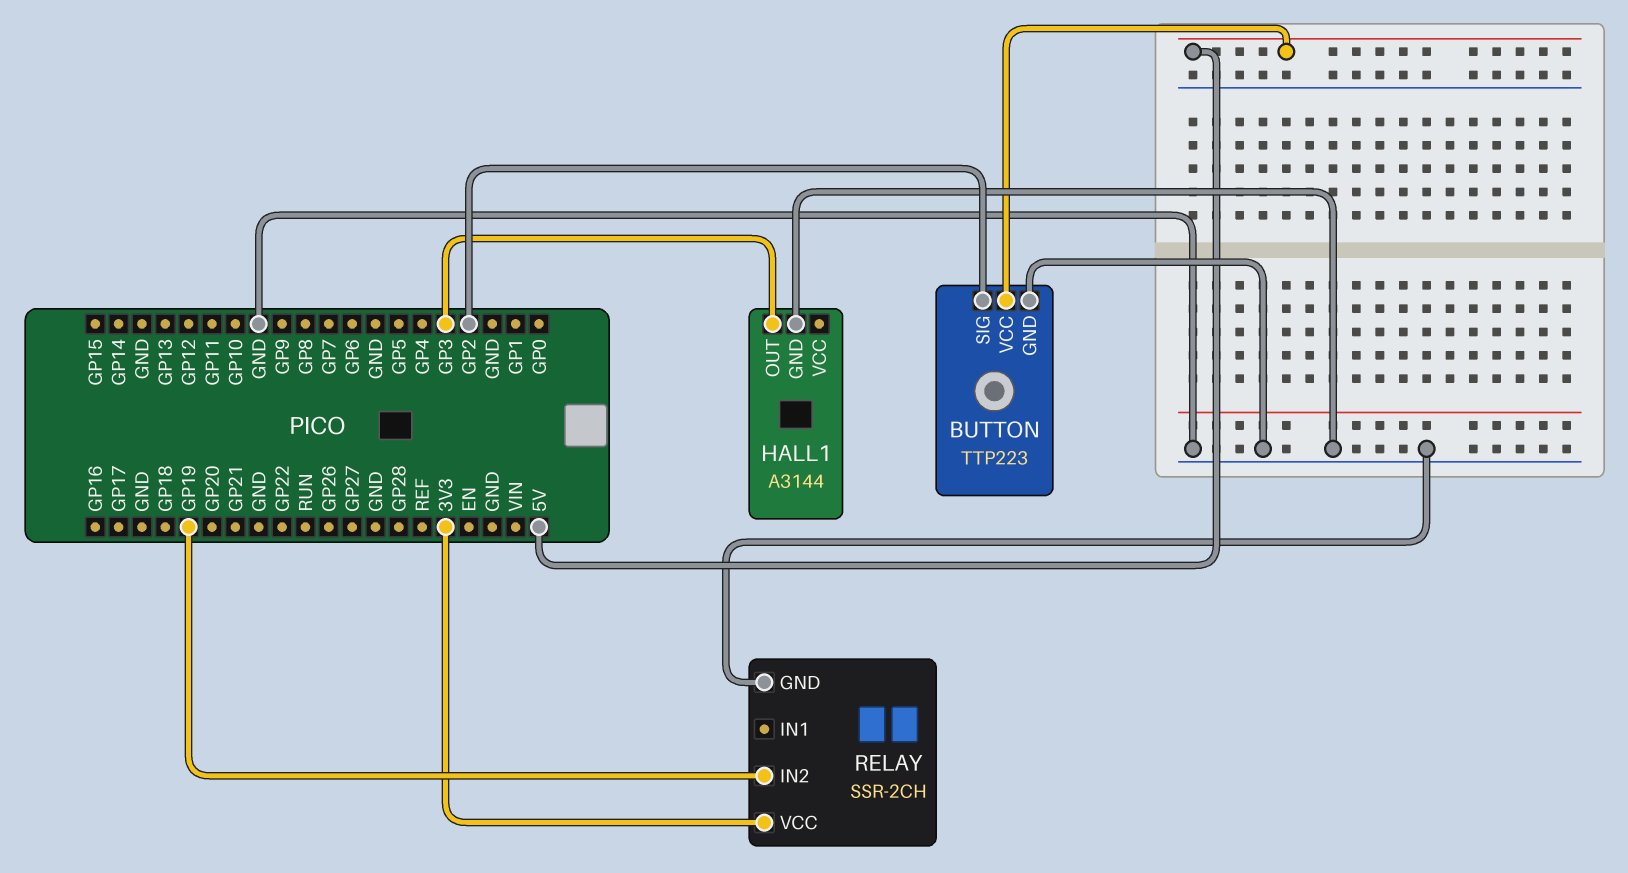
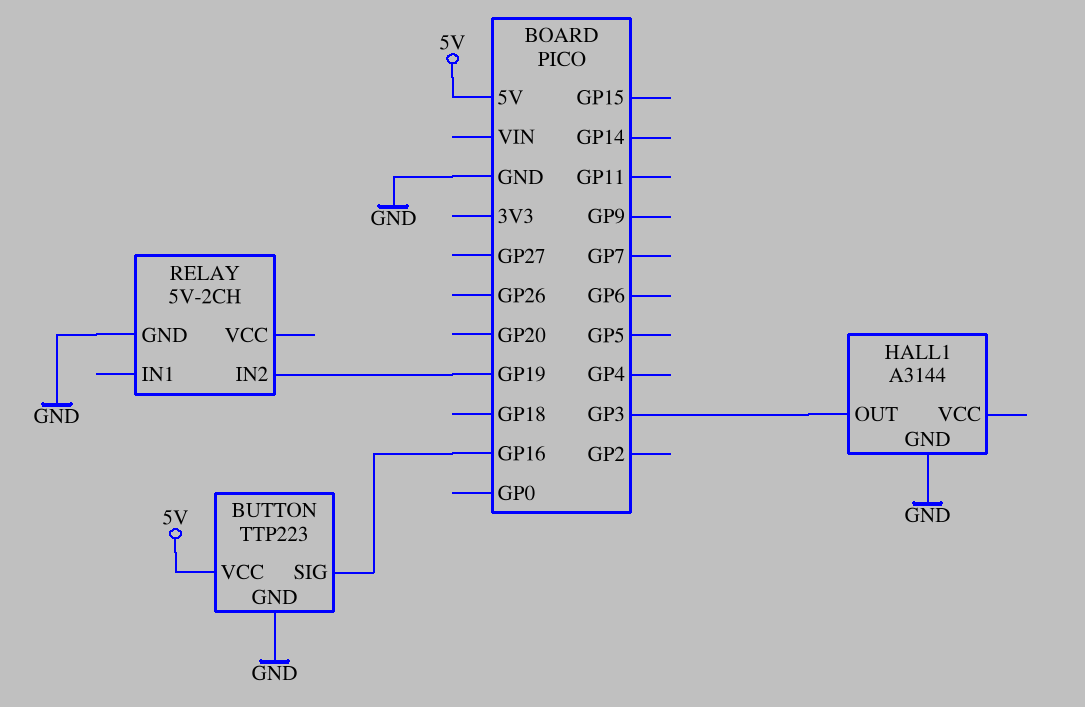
BUTTON pin SIG: GP2 -> GP16
RELAY: SSR-2CH -> 5V-2CH
RELAY pin VCC: 3V3 -> none

